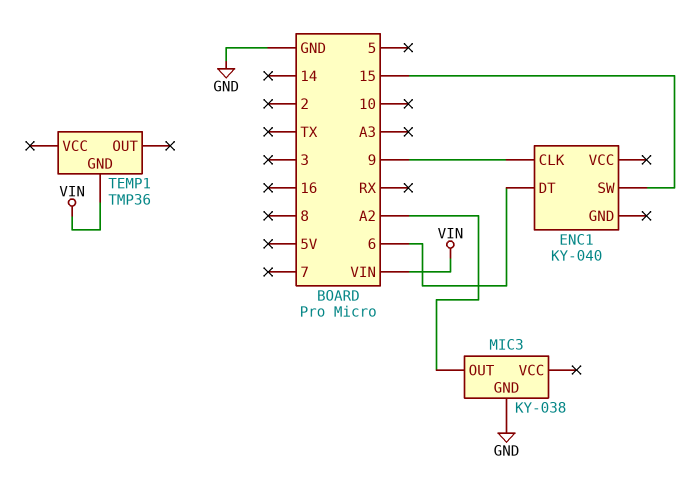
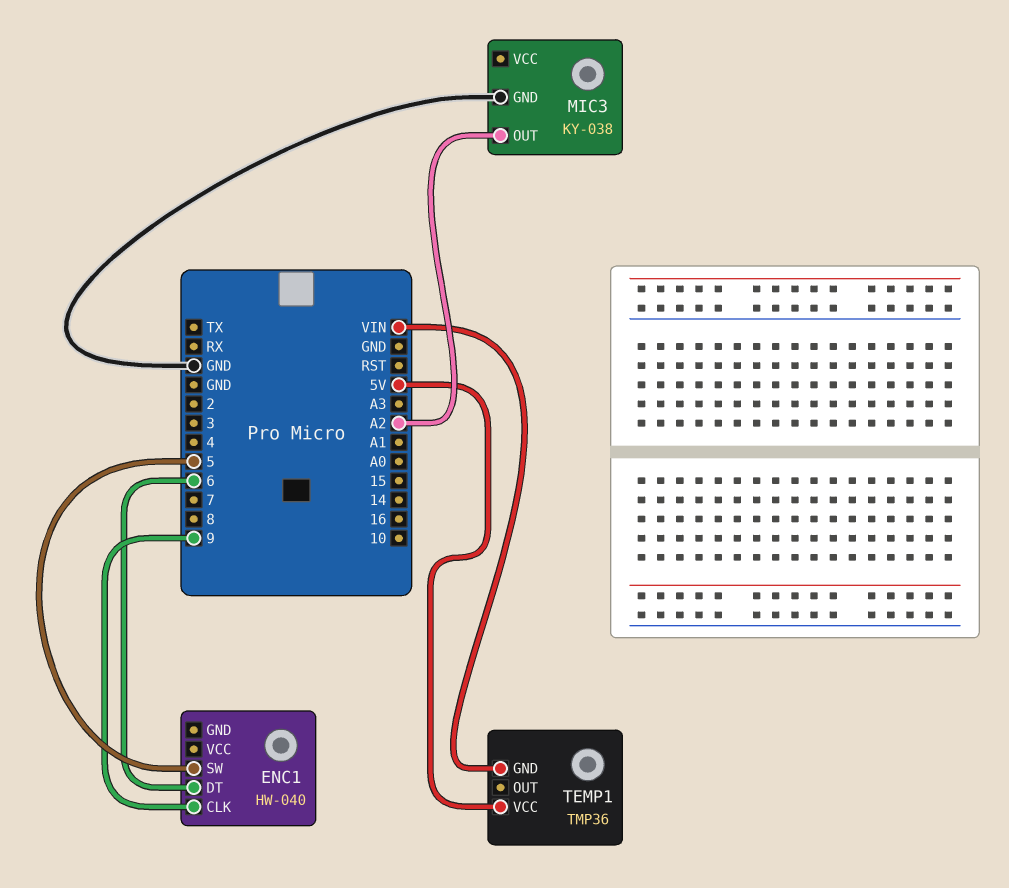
ENC1: KY-040 -> HW-040
ENC1 pin SW: 15 -> 5
TEMP1 pin VCC: none -> 5V

